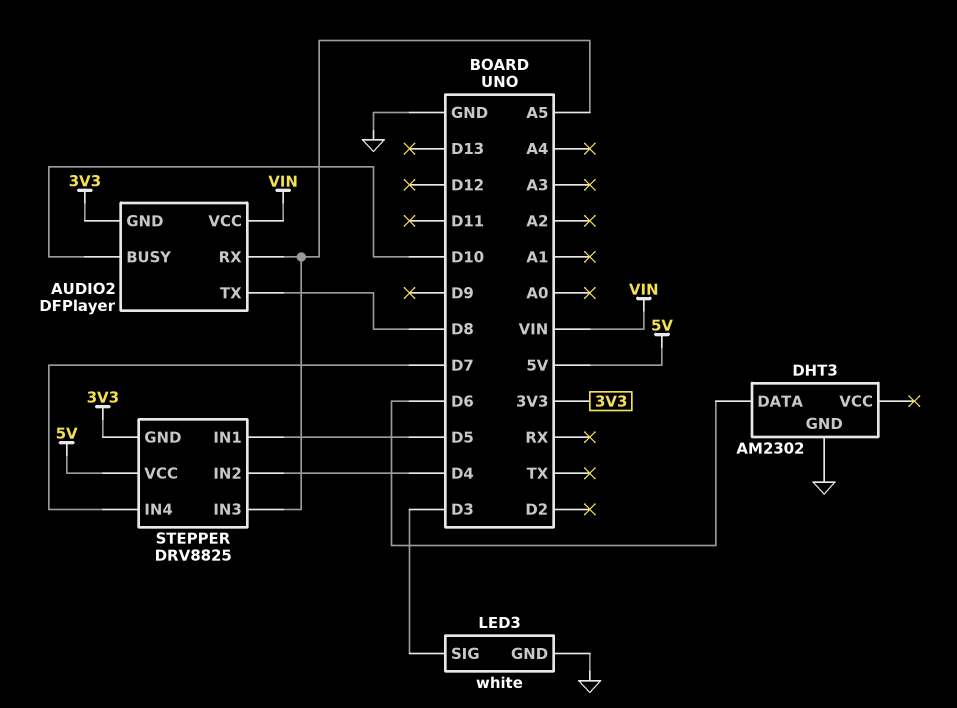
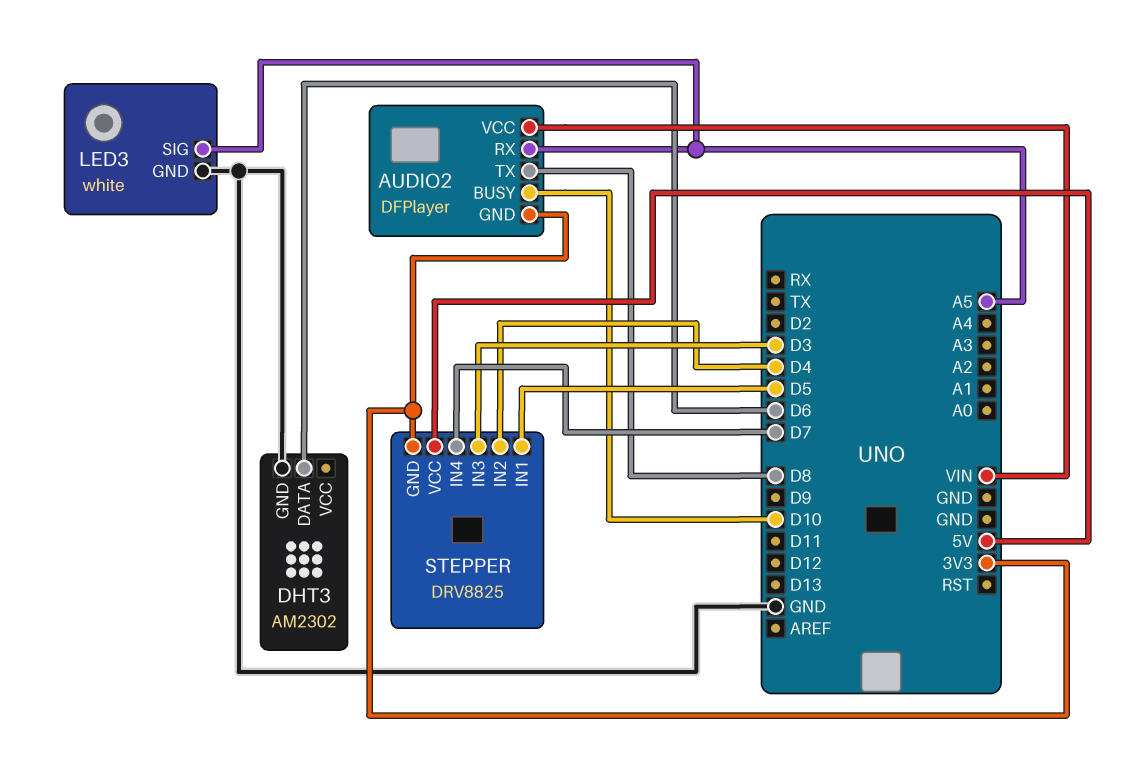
LED3 pin SIG: D3 -> A5
STEPPER pin IN3: A5 -> D3

